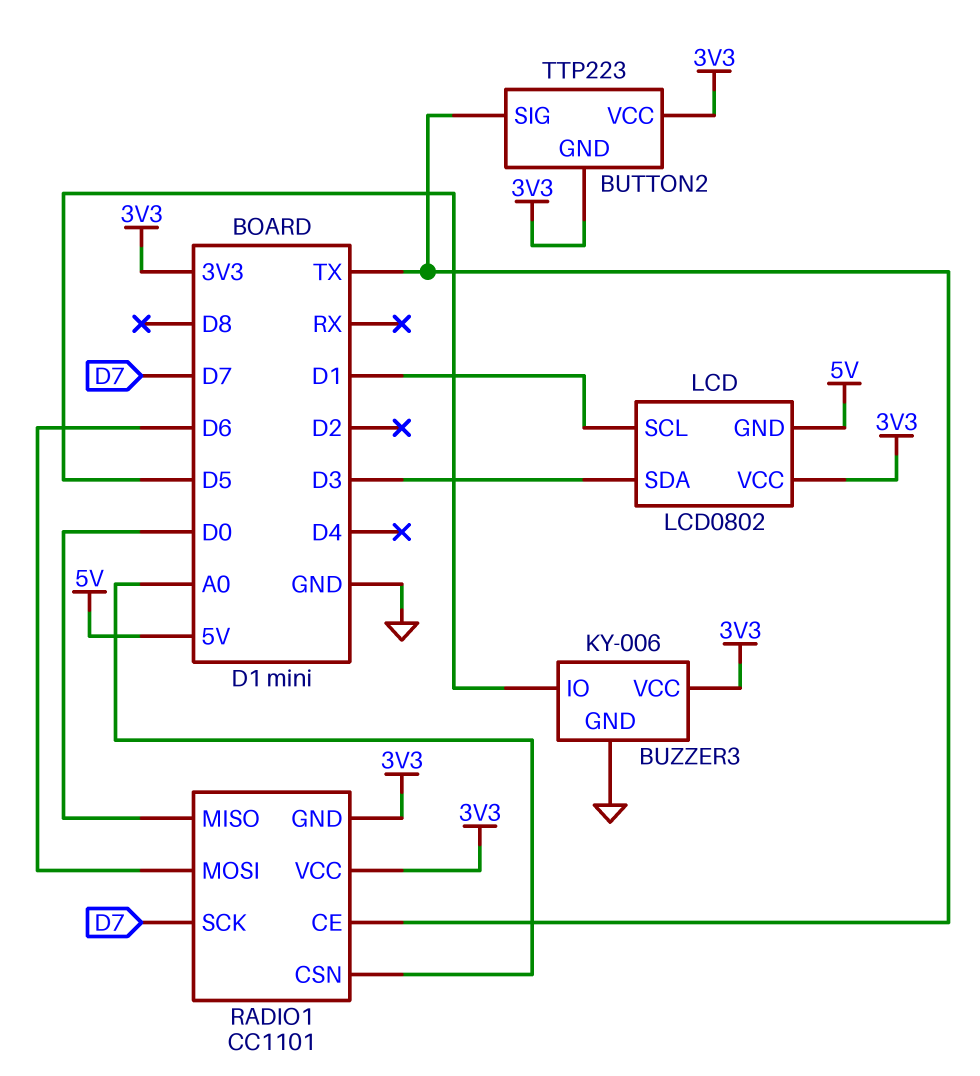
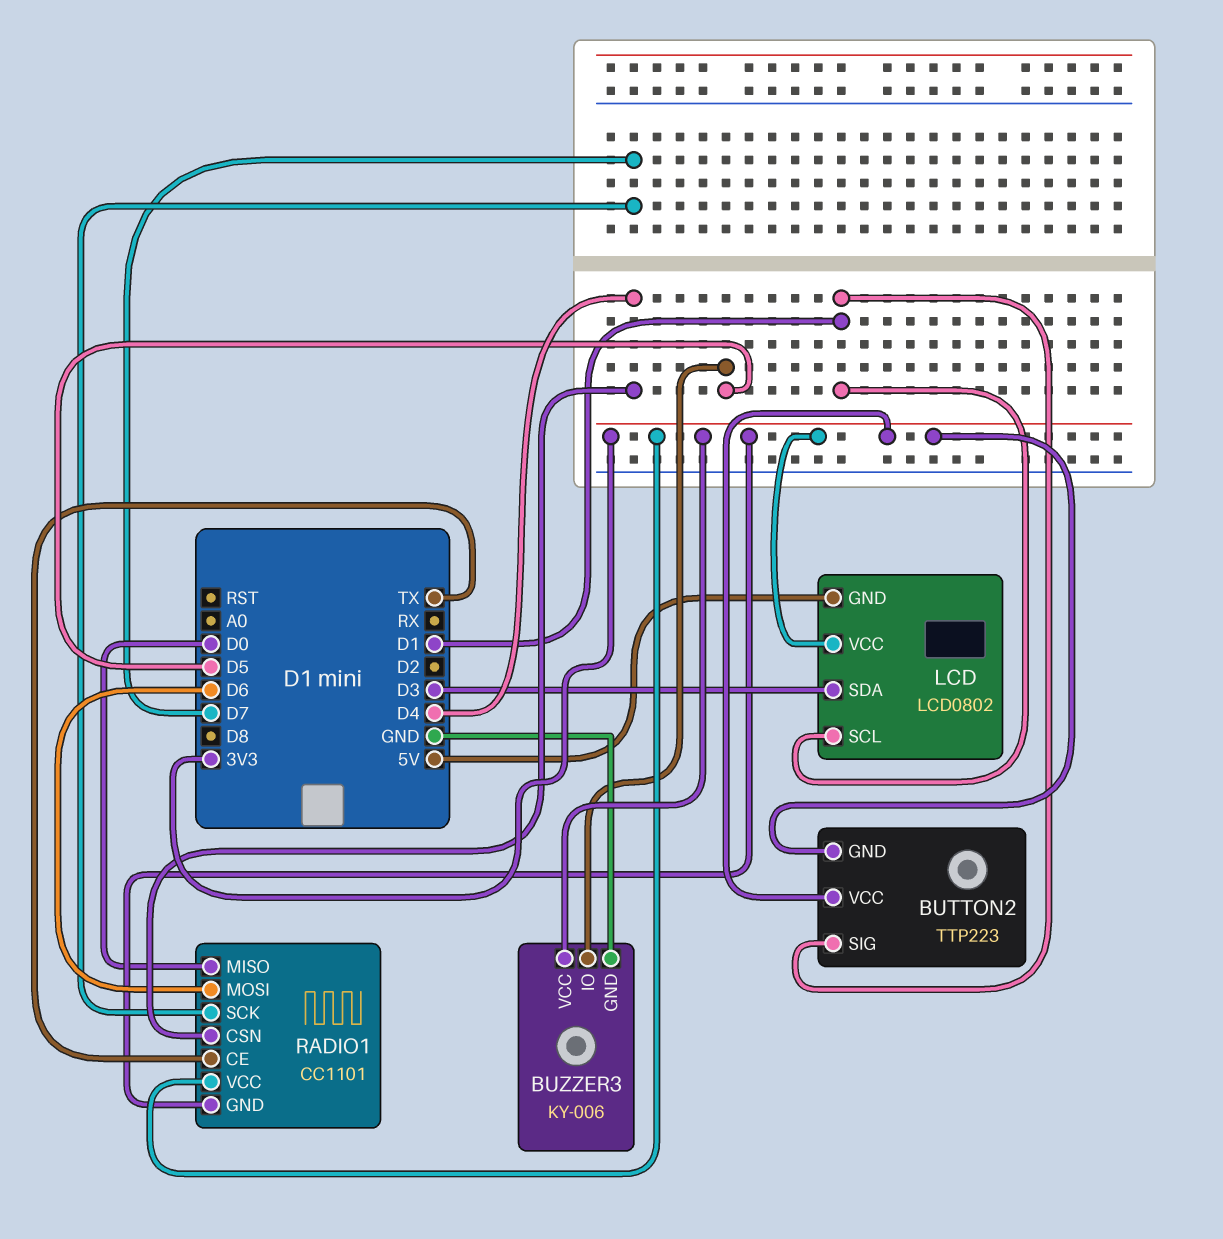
BUTTON2 pin SIG: TX -> D1
RADIO1 pin CSN: A0 -> D4

